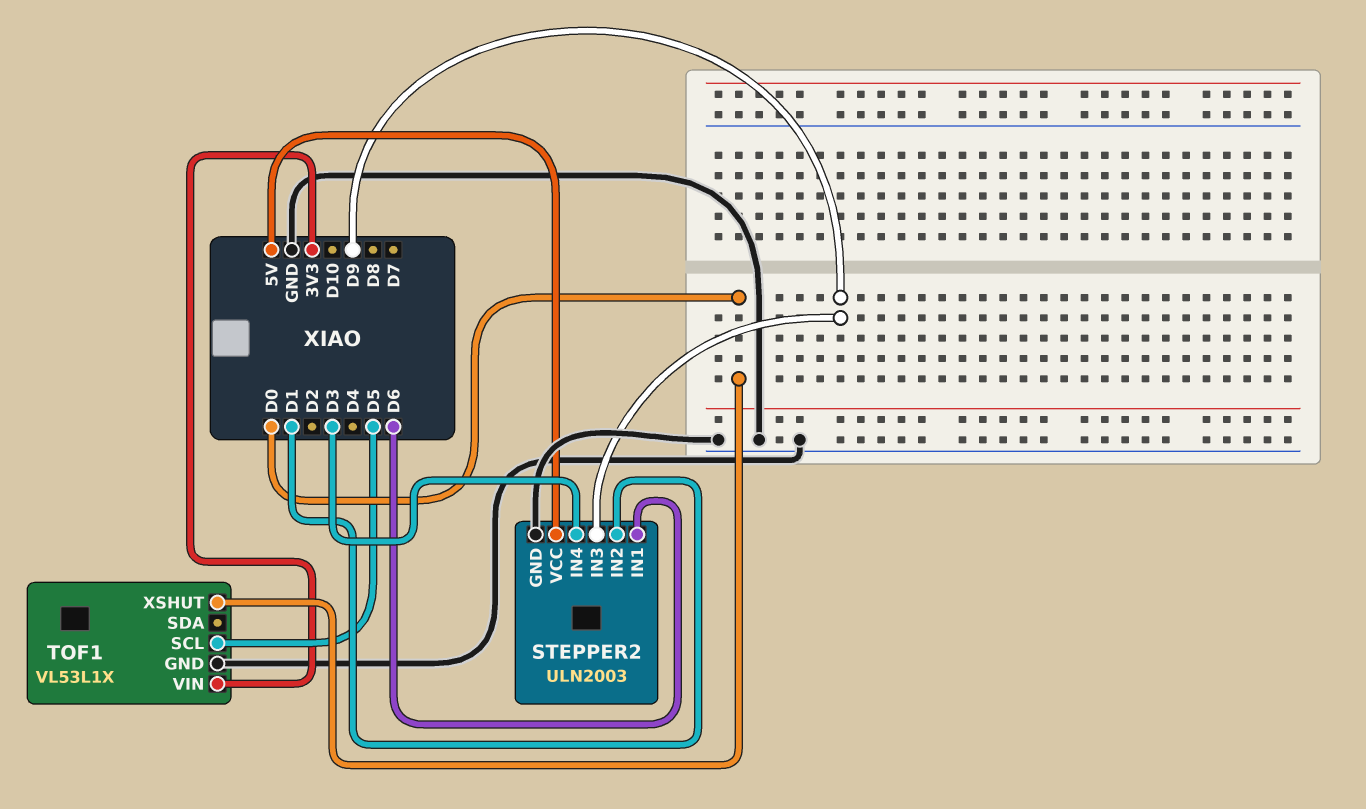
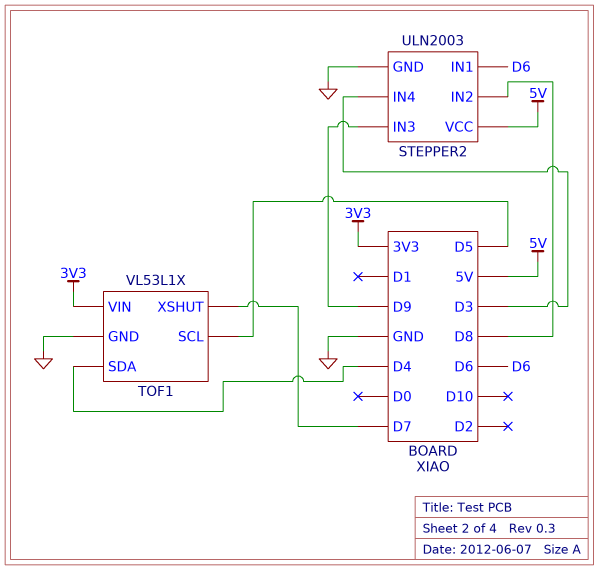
STEPPER2 pin IN2: D1 -> D8
TOF1 pin SDA: none -> D4
TOF1 pin XSHUT: D0 -> D7

